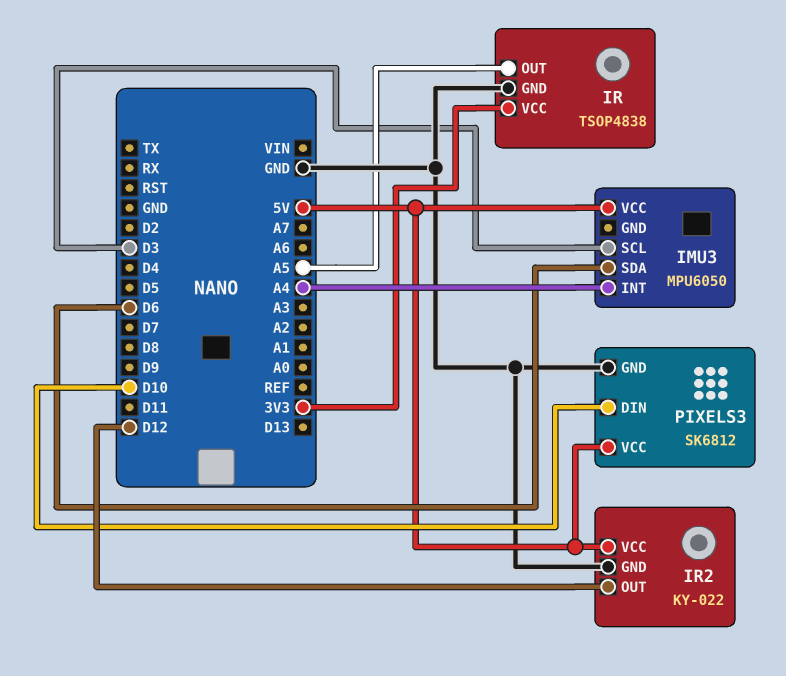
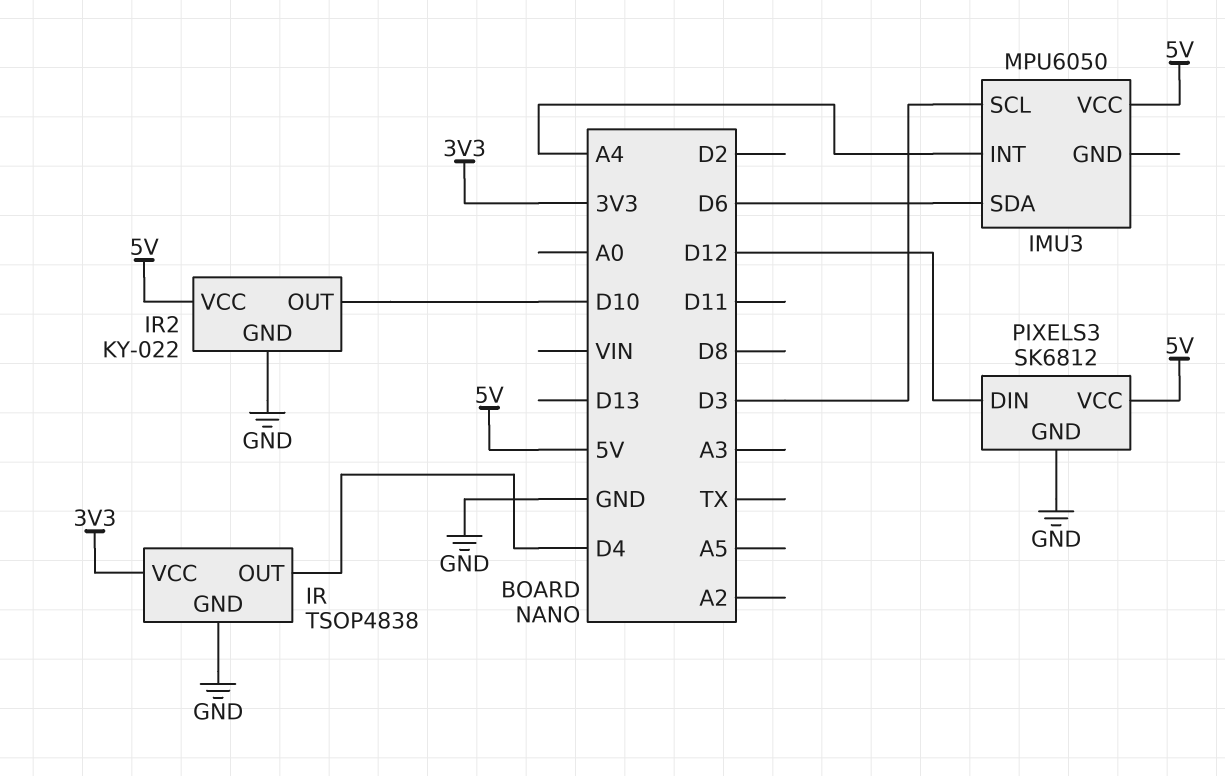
IR pin OUT: A5 -> D4
IR2 pin OUT: D12 -> D10
PIXELS3 pin DIN: D10 -> D12

